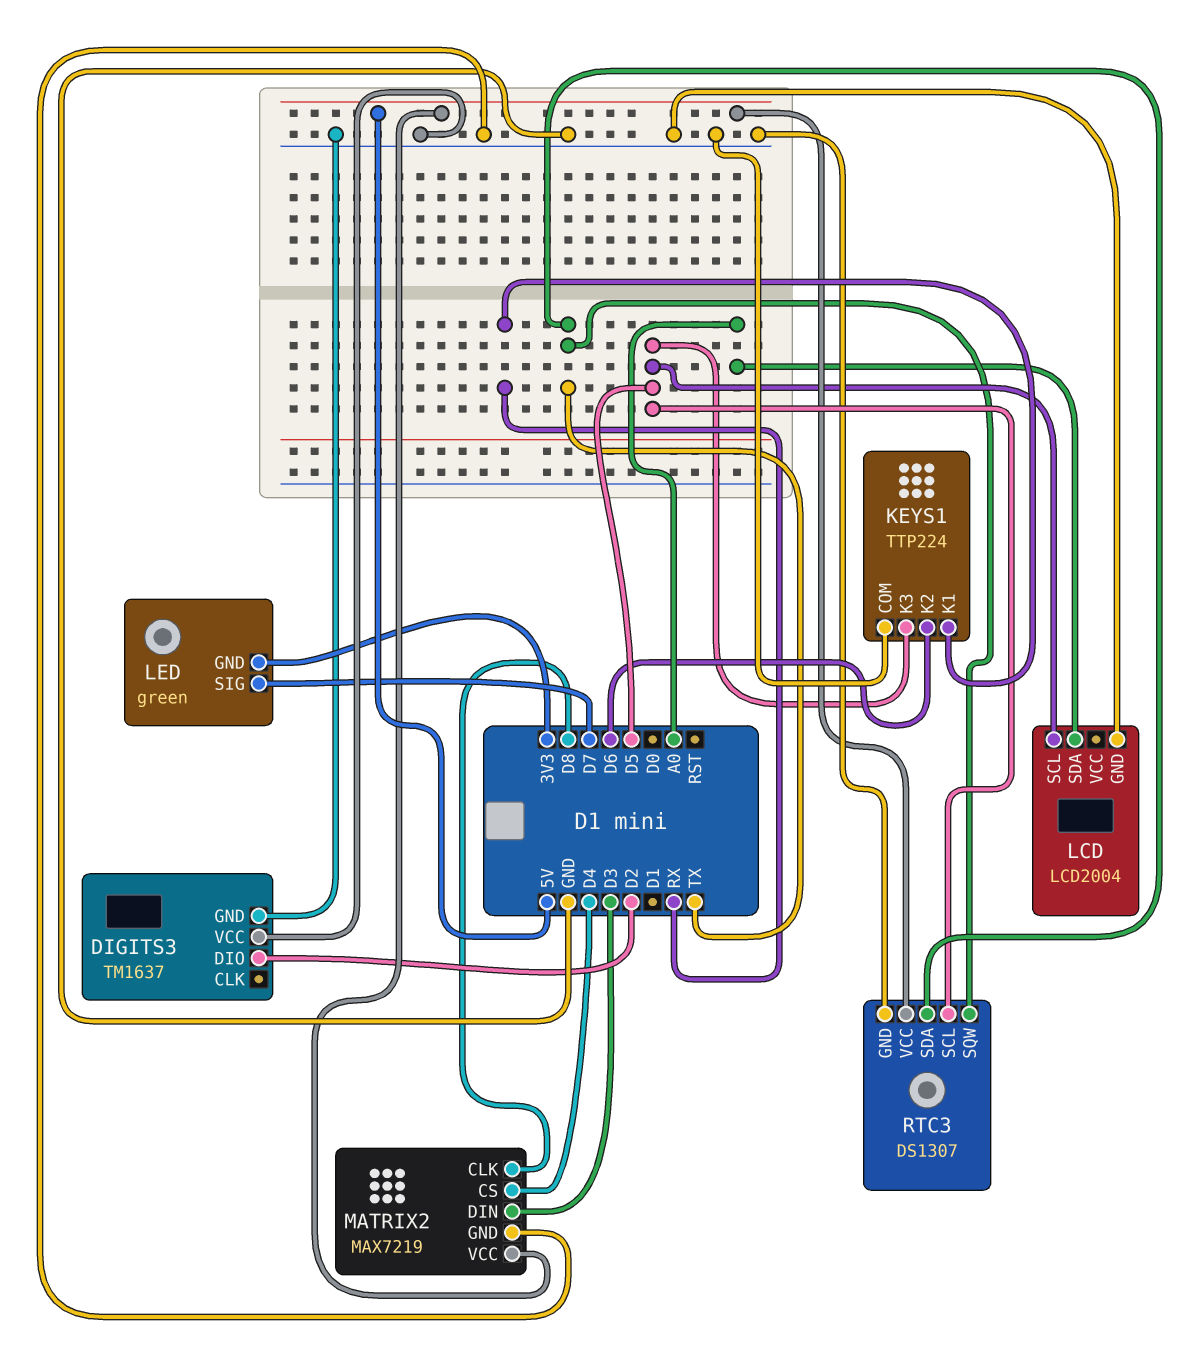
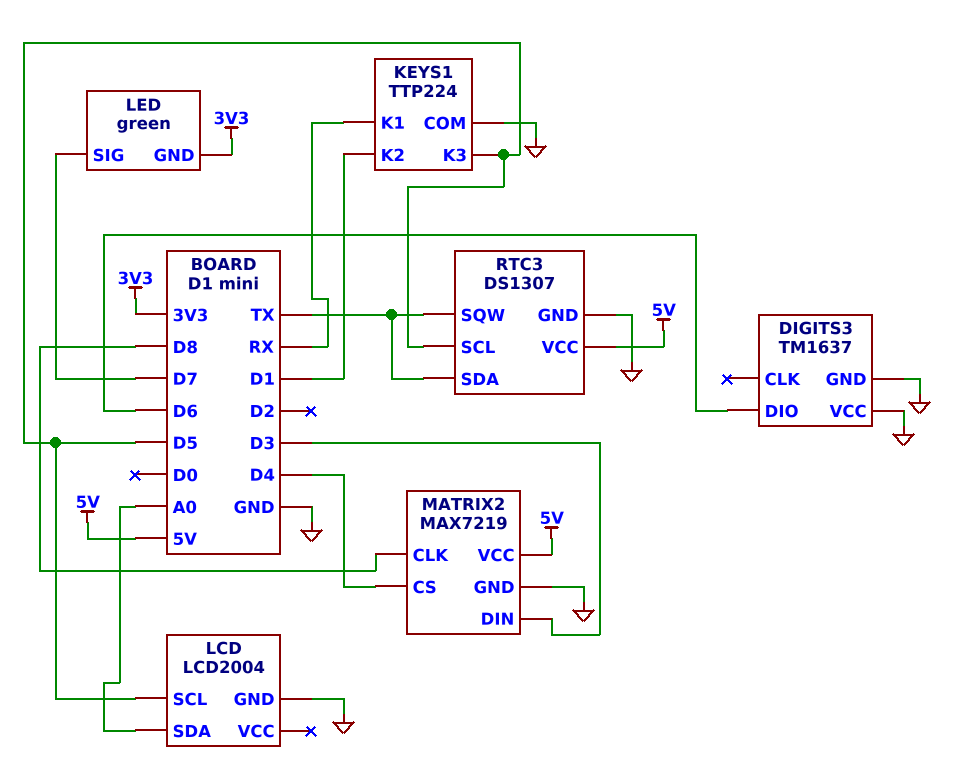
DIGITS3 pin DIO: D2 -> D6
KEYS1 pin K2: D6 -> D1

